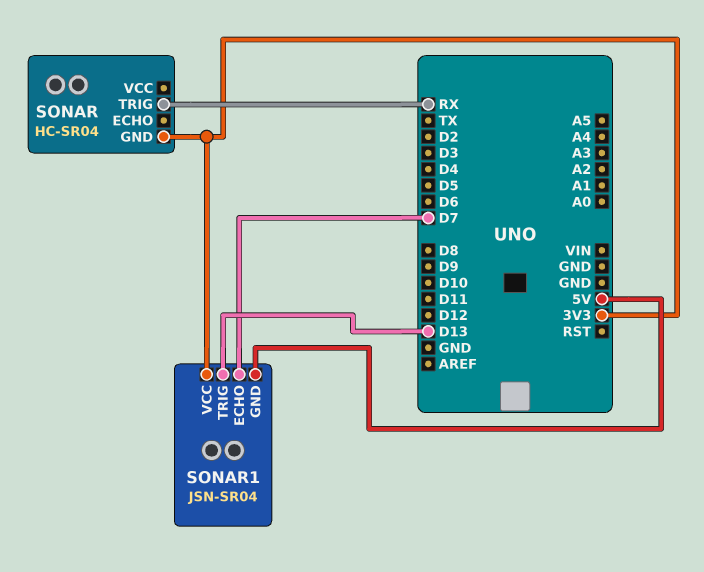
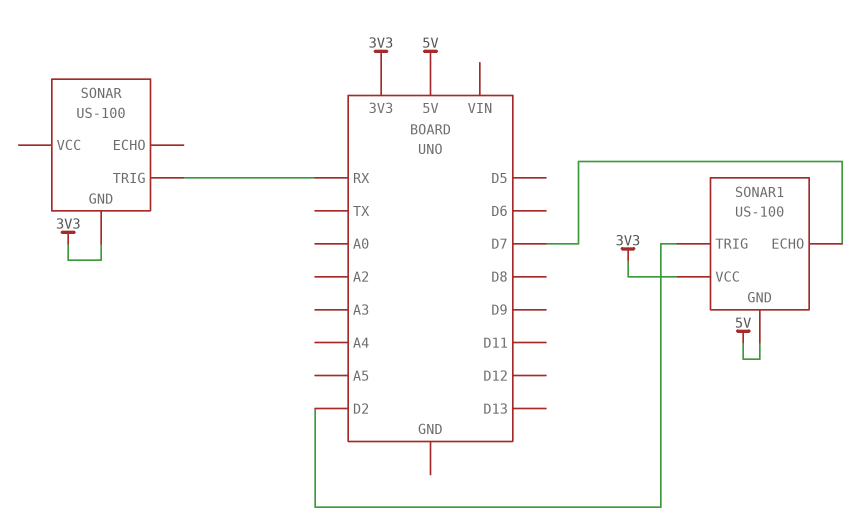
SONAR: HC-SR04 -> US-100
SONAR1: JSN-SR04 -> US-100
SONAR1 pin TRIG: D13 -> D2

